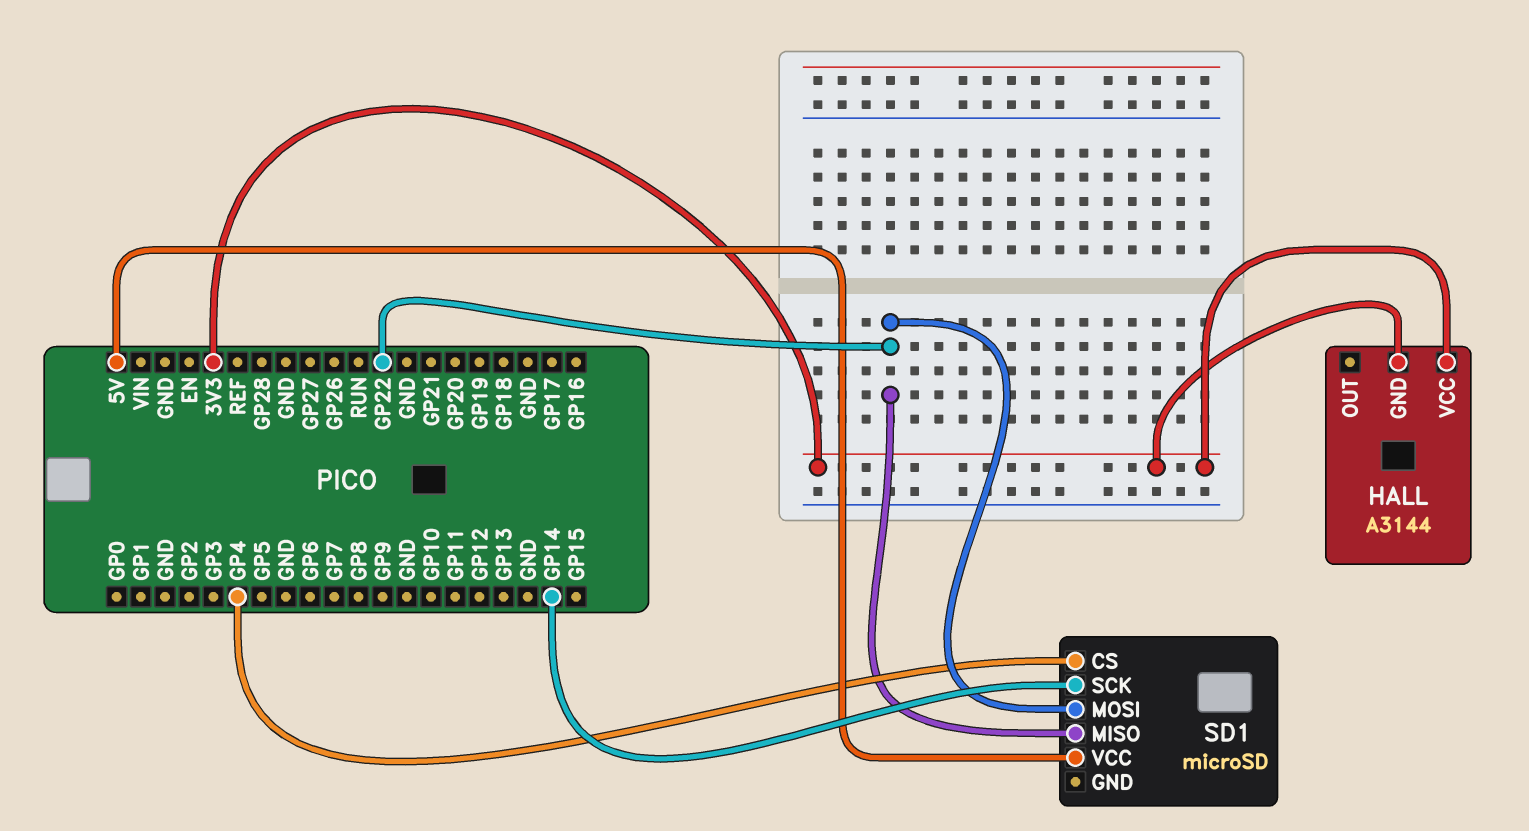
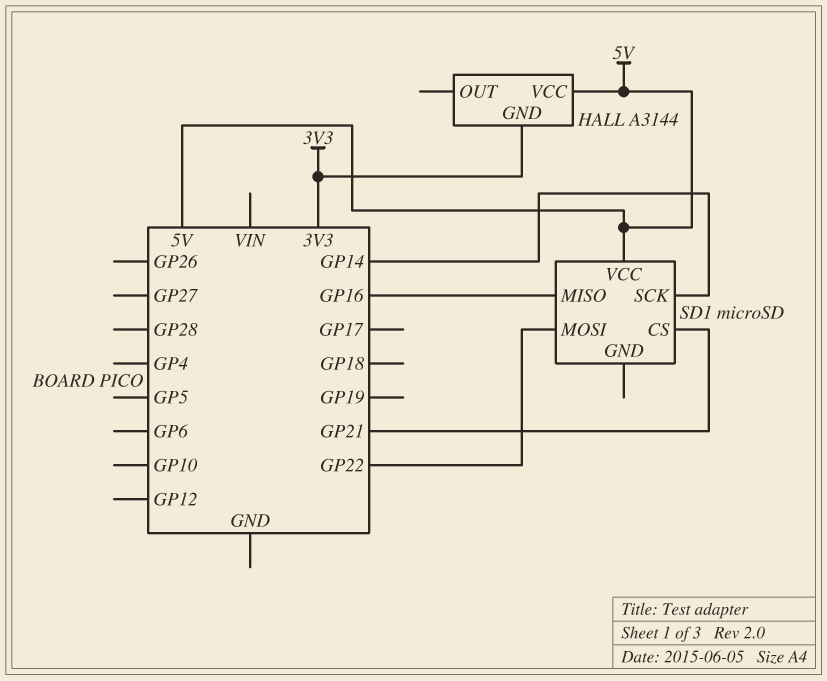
HALL pin VCC: 3V3 -> 5V
SD1 pin CS: GP4 -> GP21
SD1 pin MISO: GP22 -> GP16

